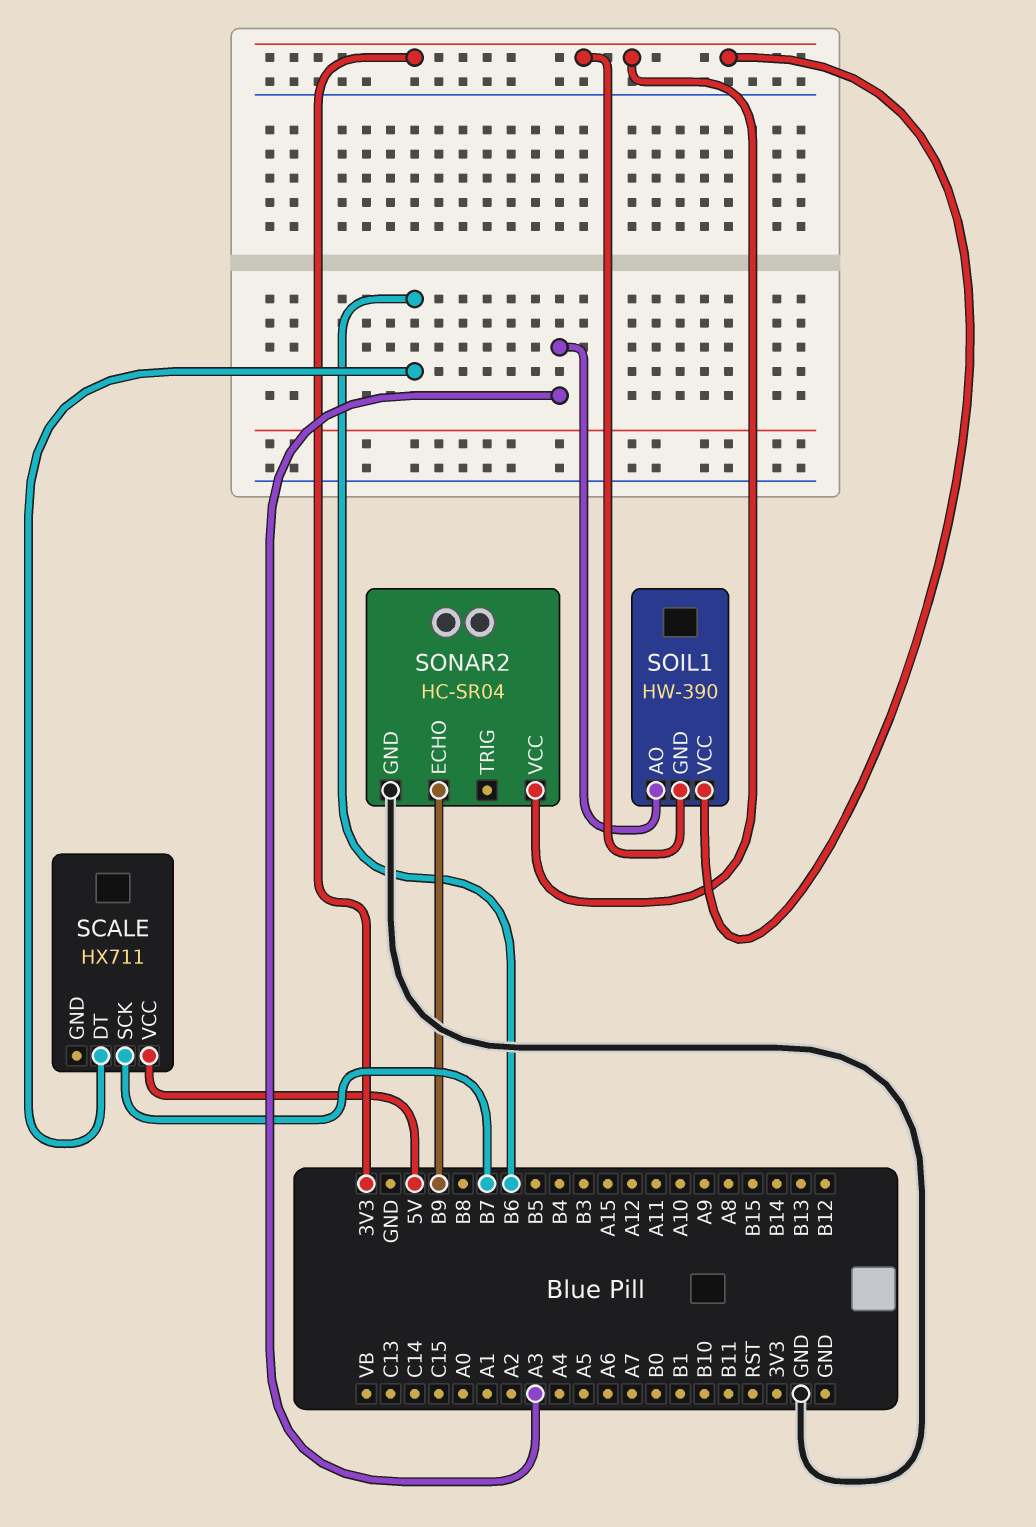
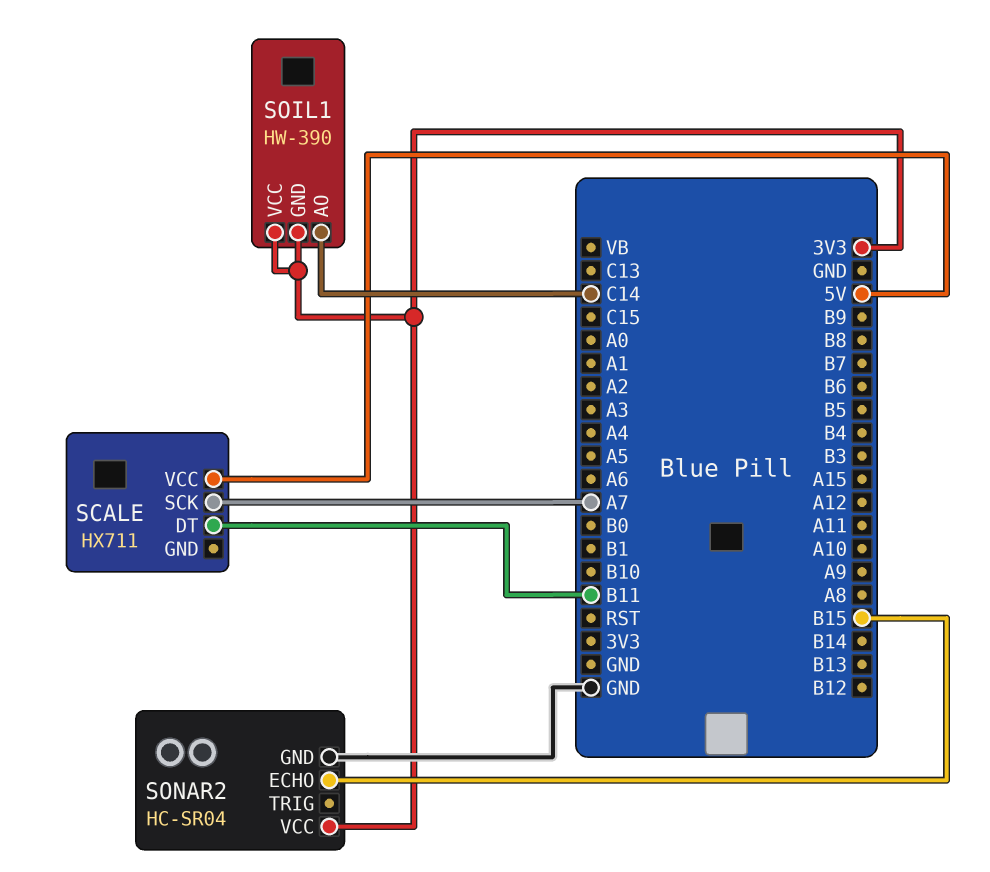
SCALE pin DT: B6 -> B11
SCALE pin SCK: B7 -> A7
SOIL1 pin AO: A3 -> C14
SONAR2 pin ECHO: B9 -> B15

